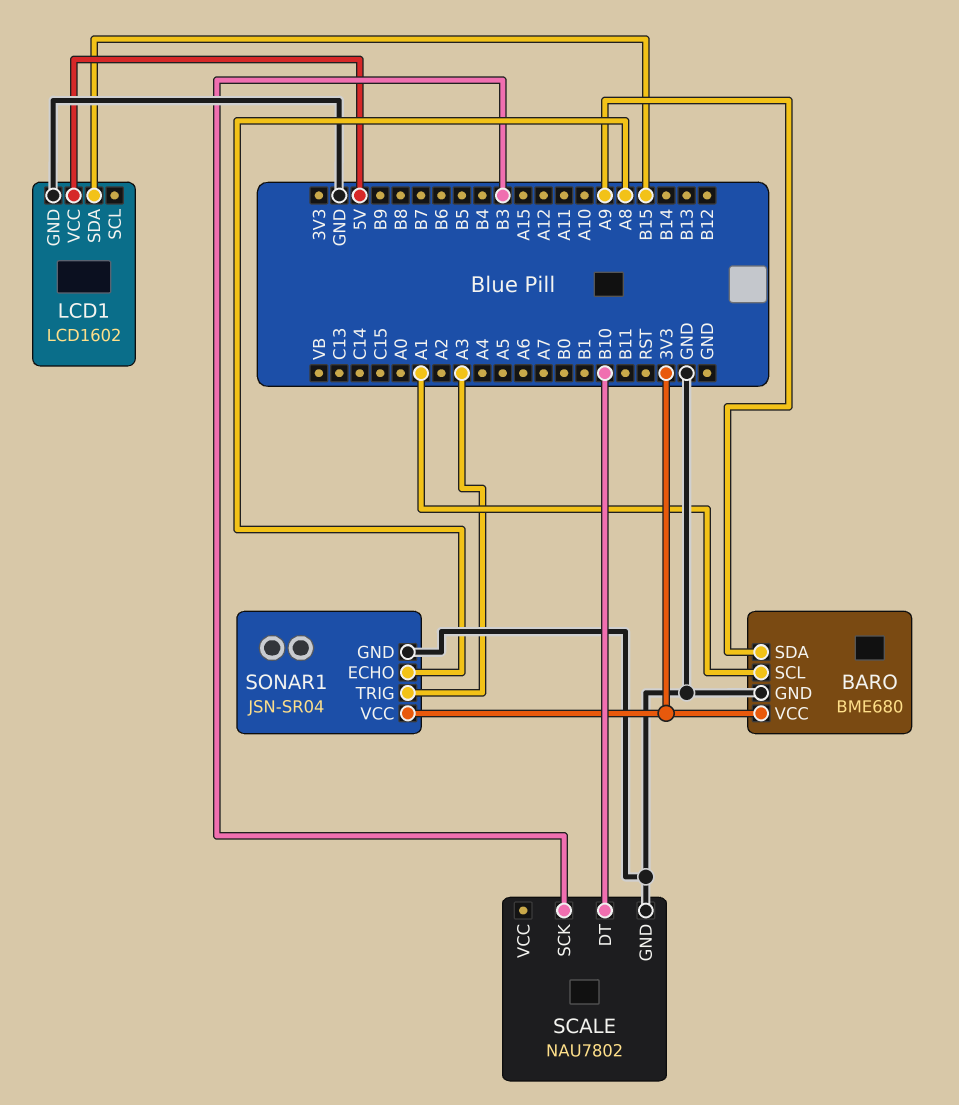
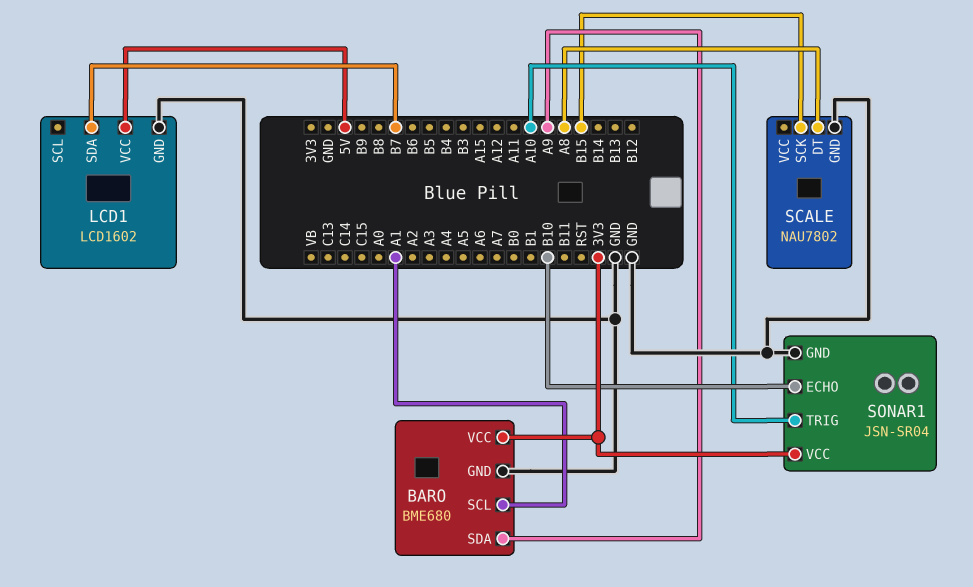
LCD1 pin SDA: B15 -> B7
SCALE pin DT: B10 -> A8
SCALE pin SCK: B3 -> B15
SONAR1 pin ECHO: A8 -> B10
SONAR1 pin TRIG: A3 -> A10

